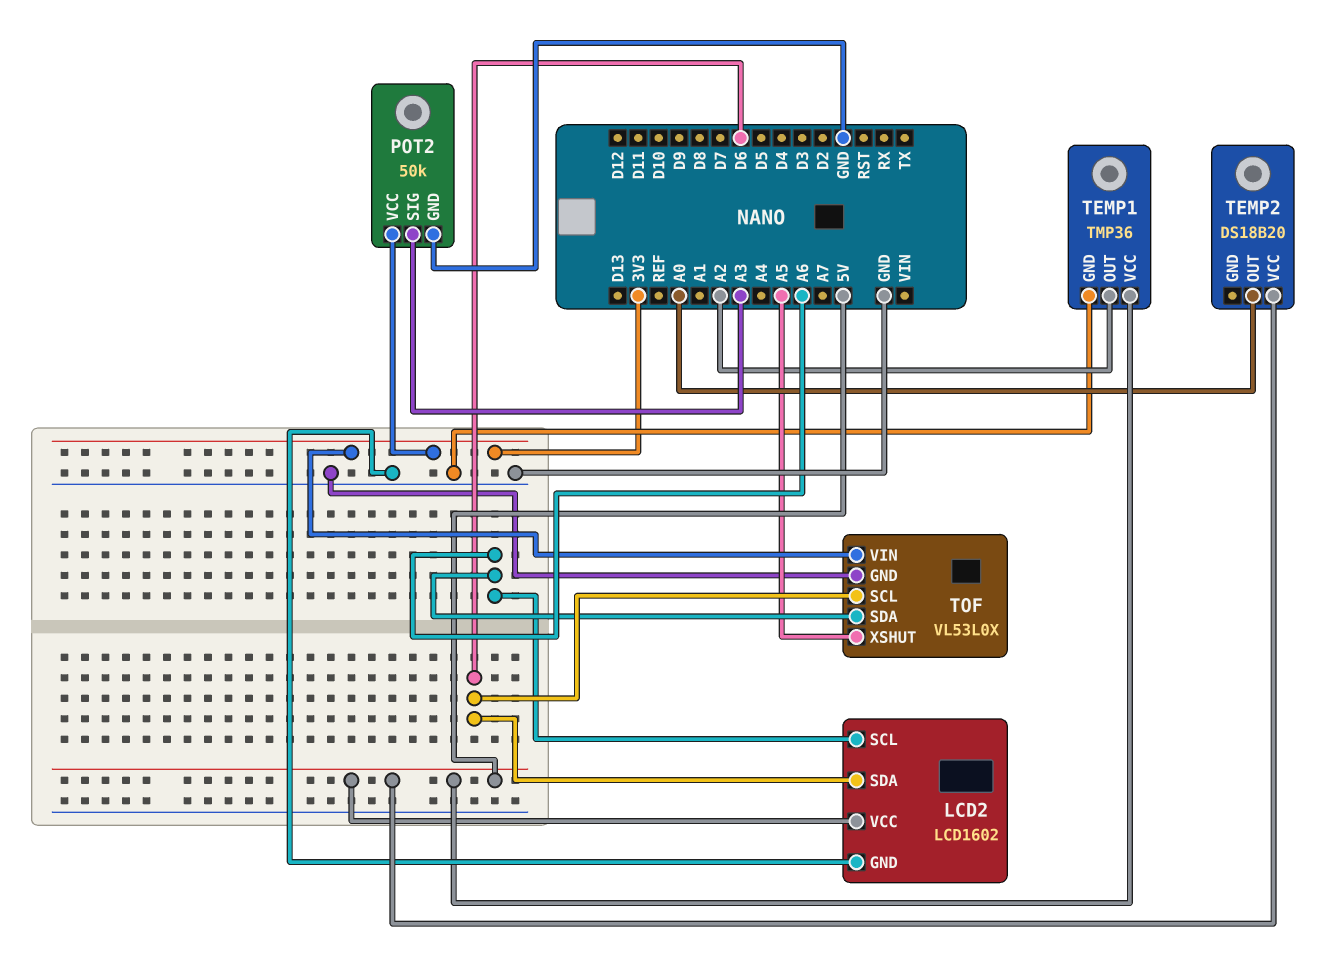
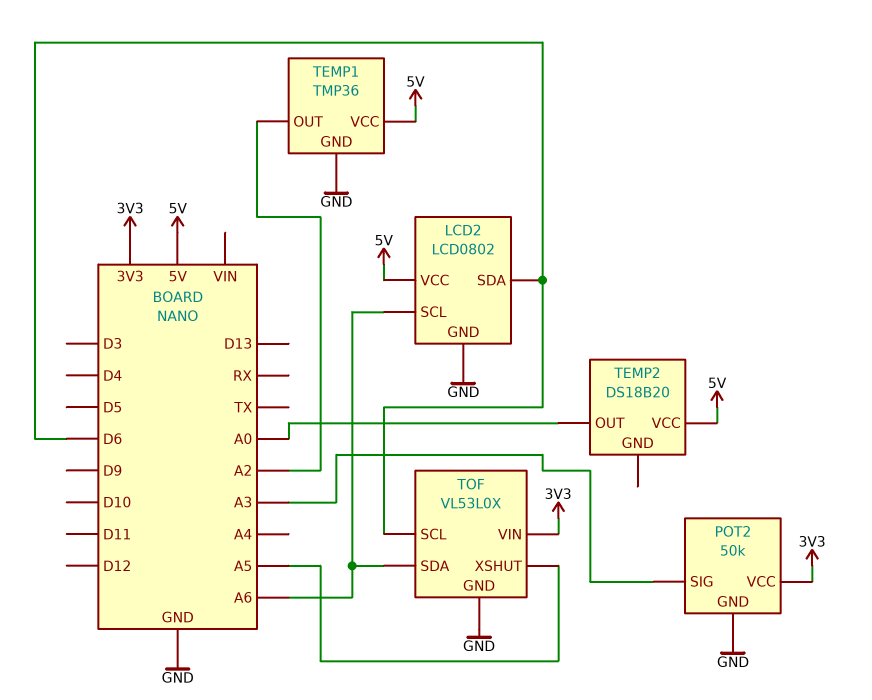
LCD2: LCD1602 -> LCD0802

